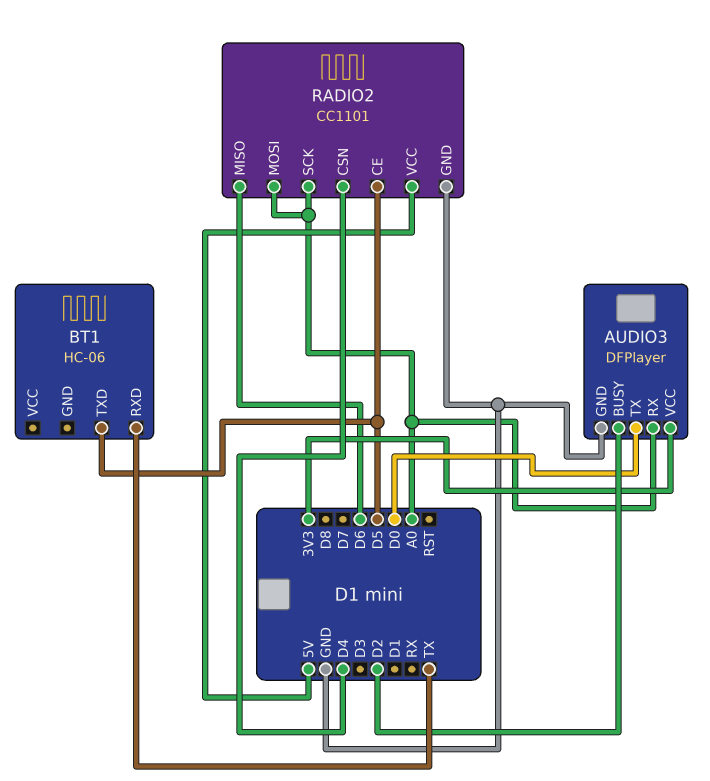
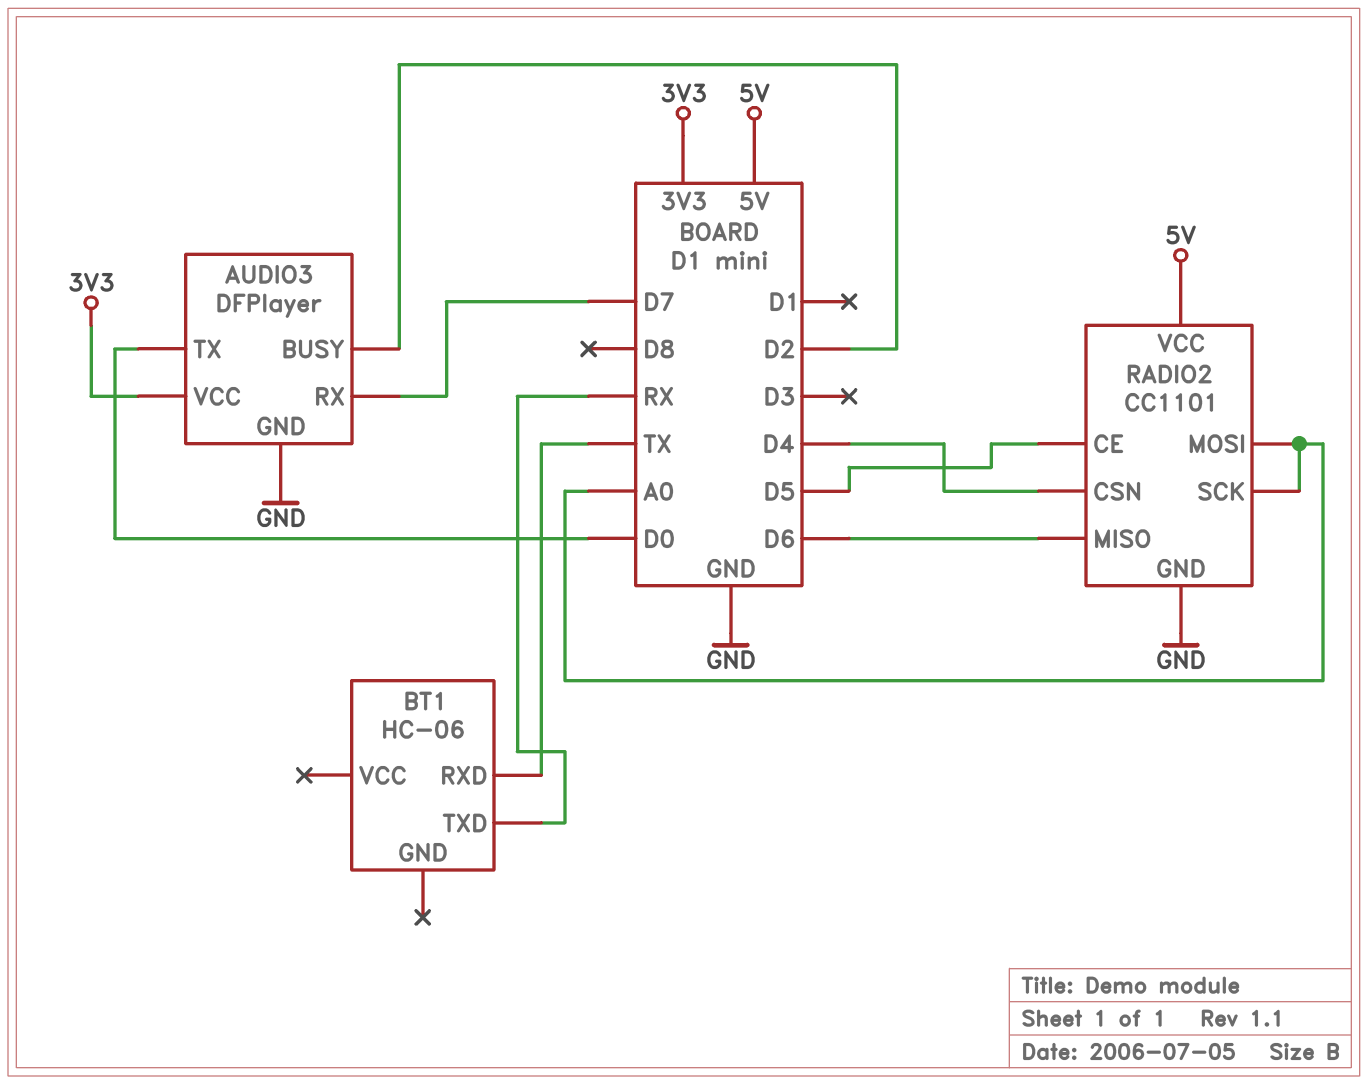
AUDIO3 pin RX: A0 -> D7
BT1 pin TXD: D5 -> RX

